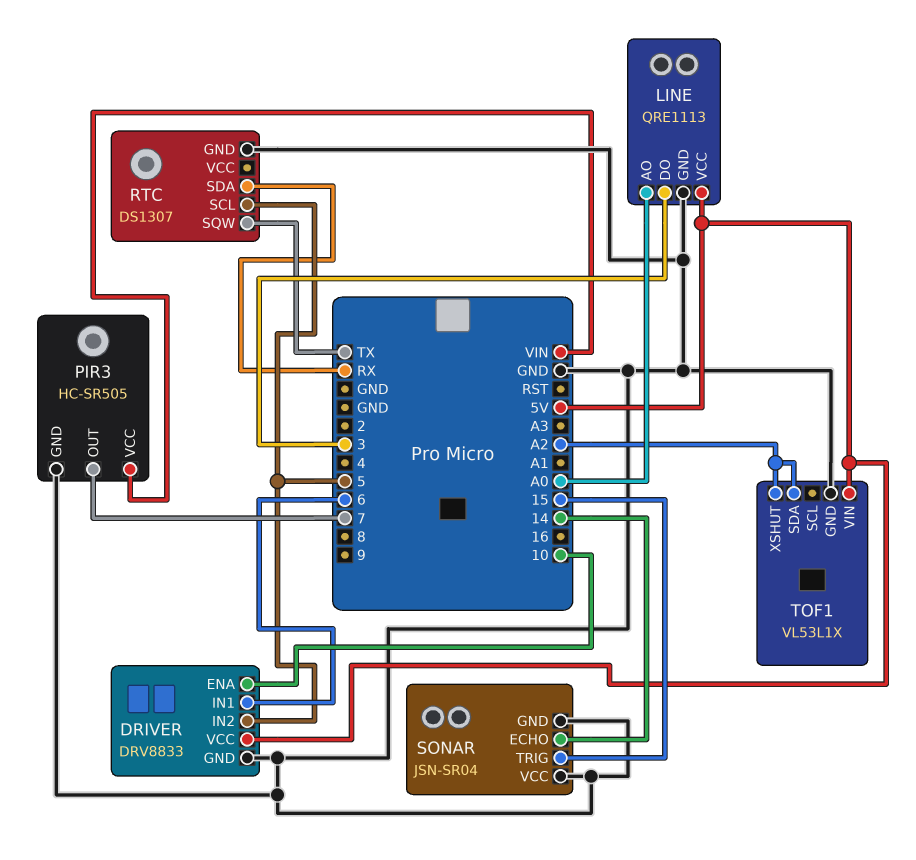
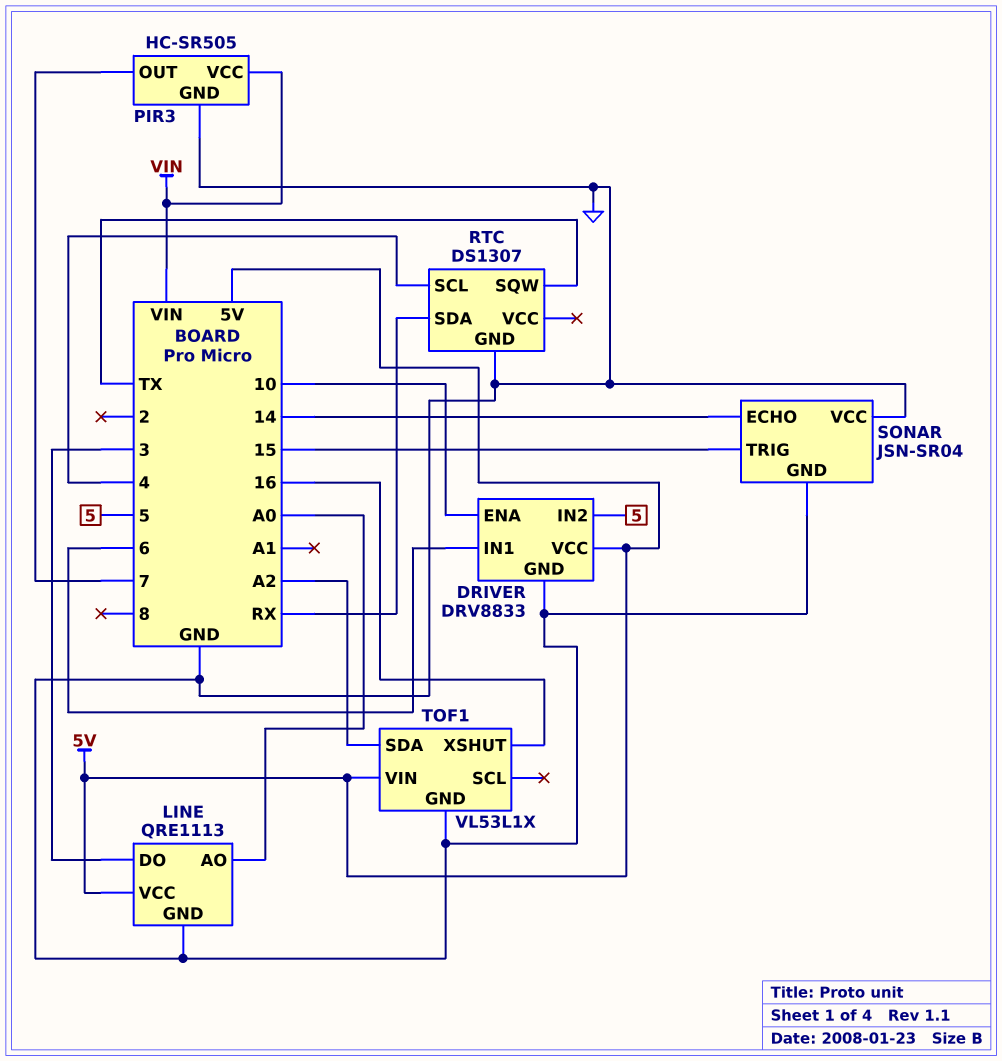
RTC pin SCL: 5 -> 4
TOF1 pin XSHUT: A2 -> 16

